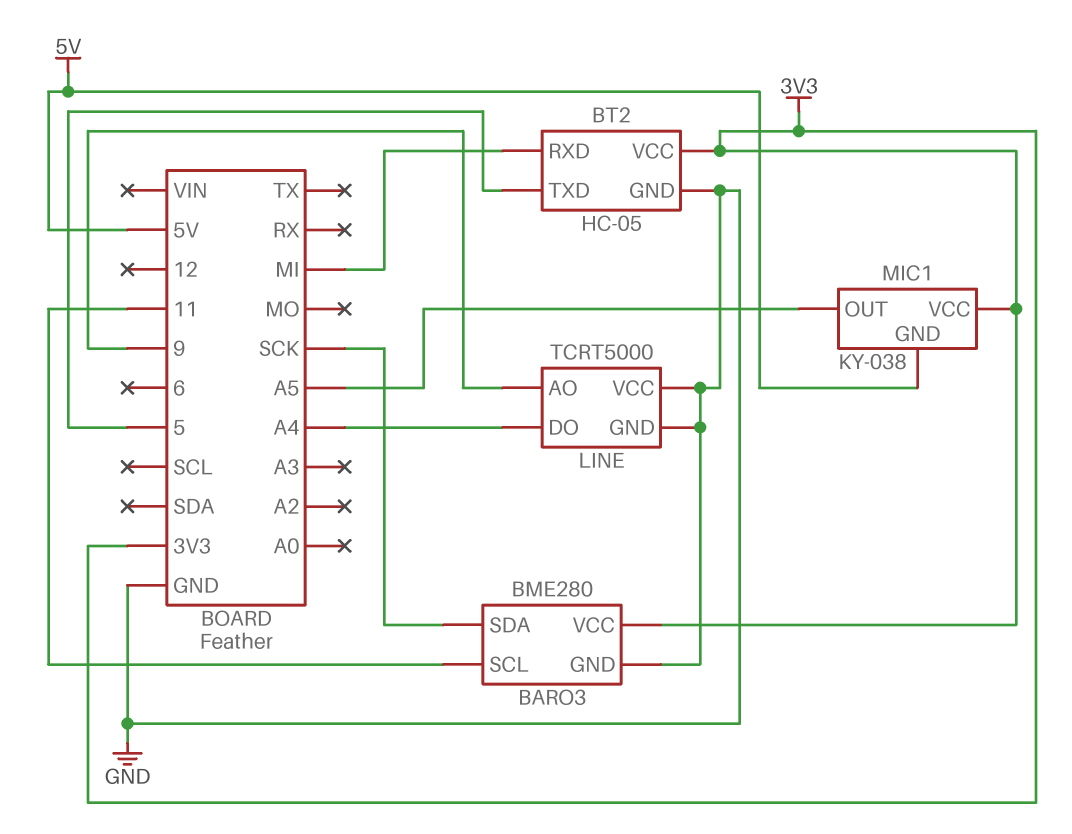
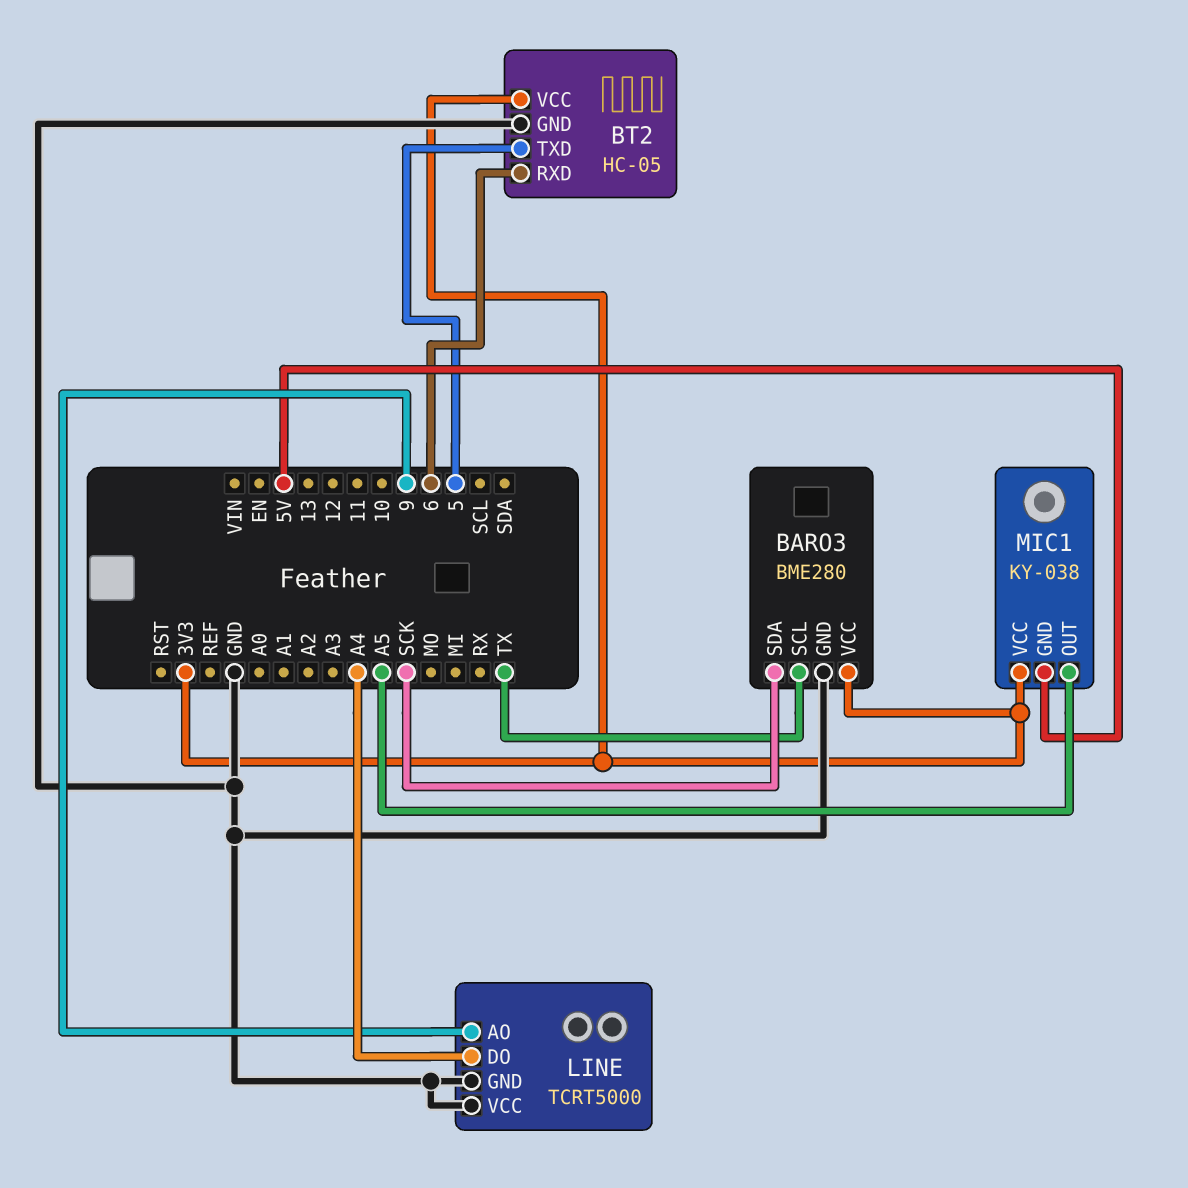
BARO3 pin SCL: 11 -> TX
BT2 pin RXD: MI -> 6

